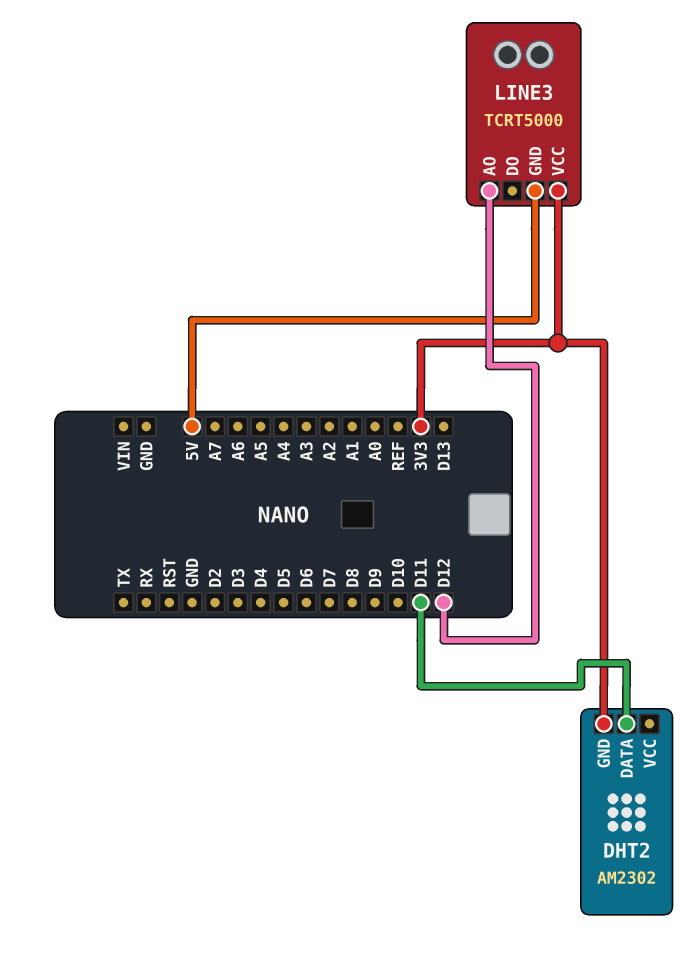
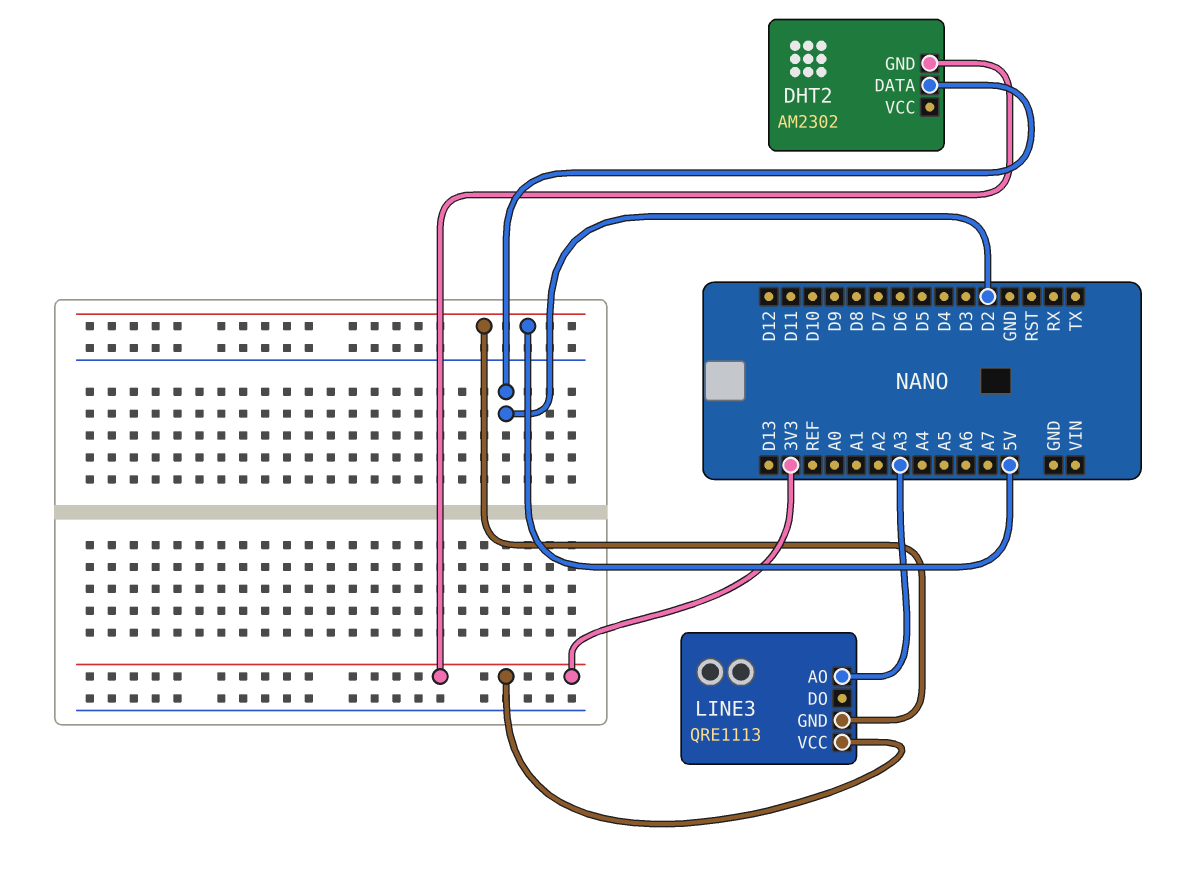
DHT2 pin DATA: D11 -> D2
LINE3: TCRT5000 -> QRE1113
LINE3 pin AO: D12 -> A3

